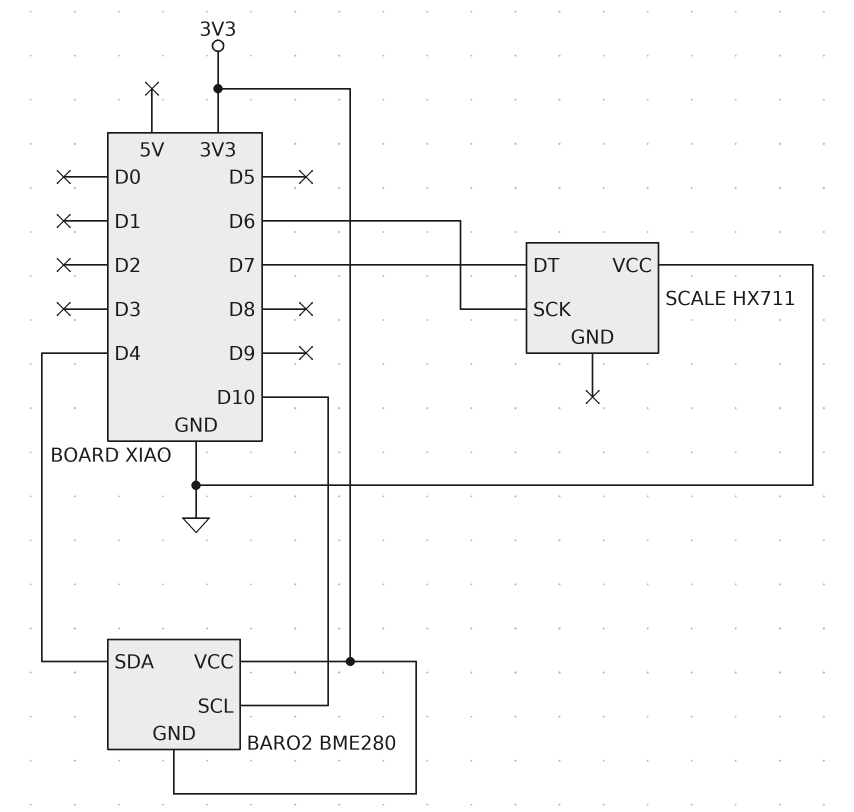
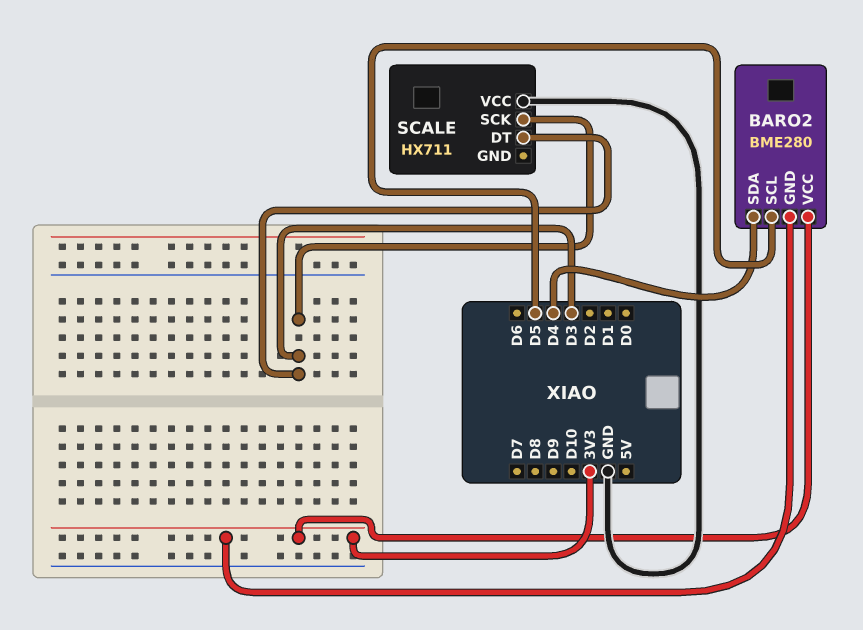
BARO2 pin SCL: D10 -> D5
SCALE pin DT: D7 -> D3
SCALE pin SCK: D6 -> D3

